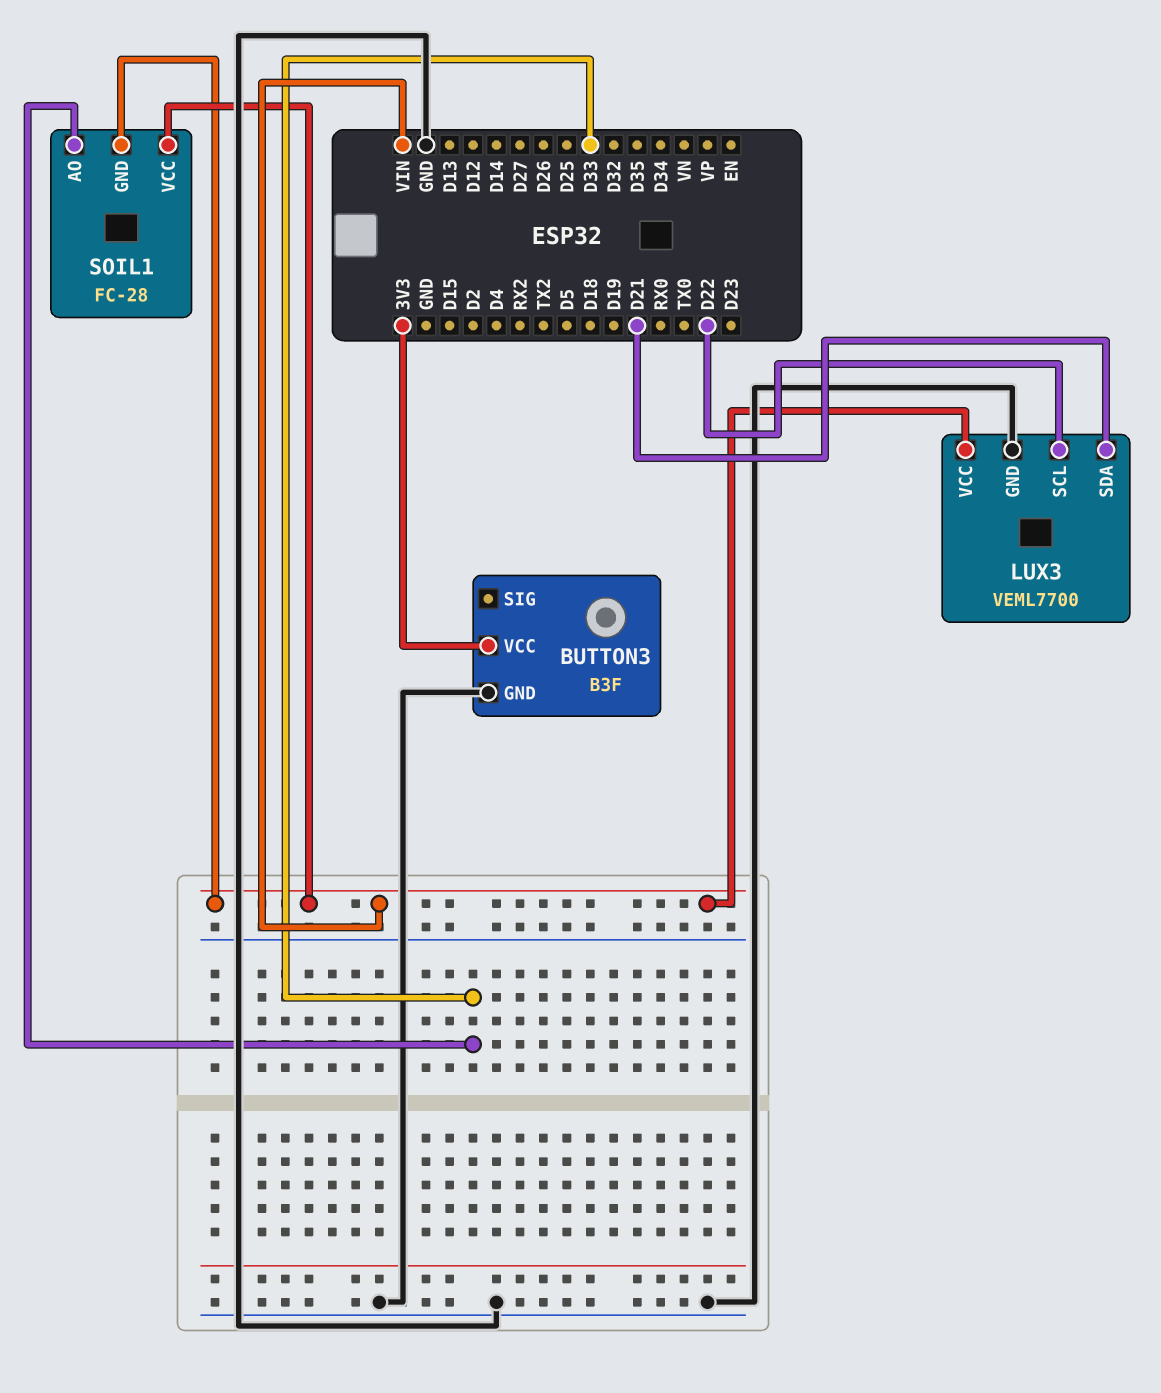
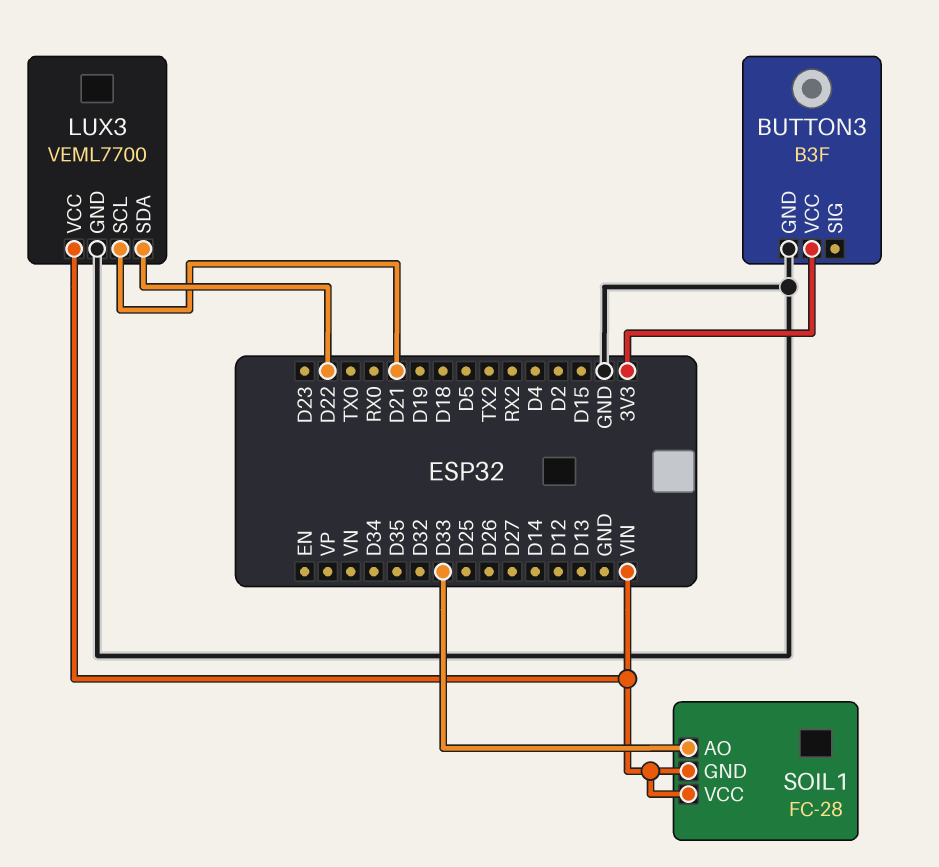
LUX3 pin SCL: D22 -> D21
LUX3 pin SDA: D21 -> D22

